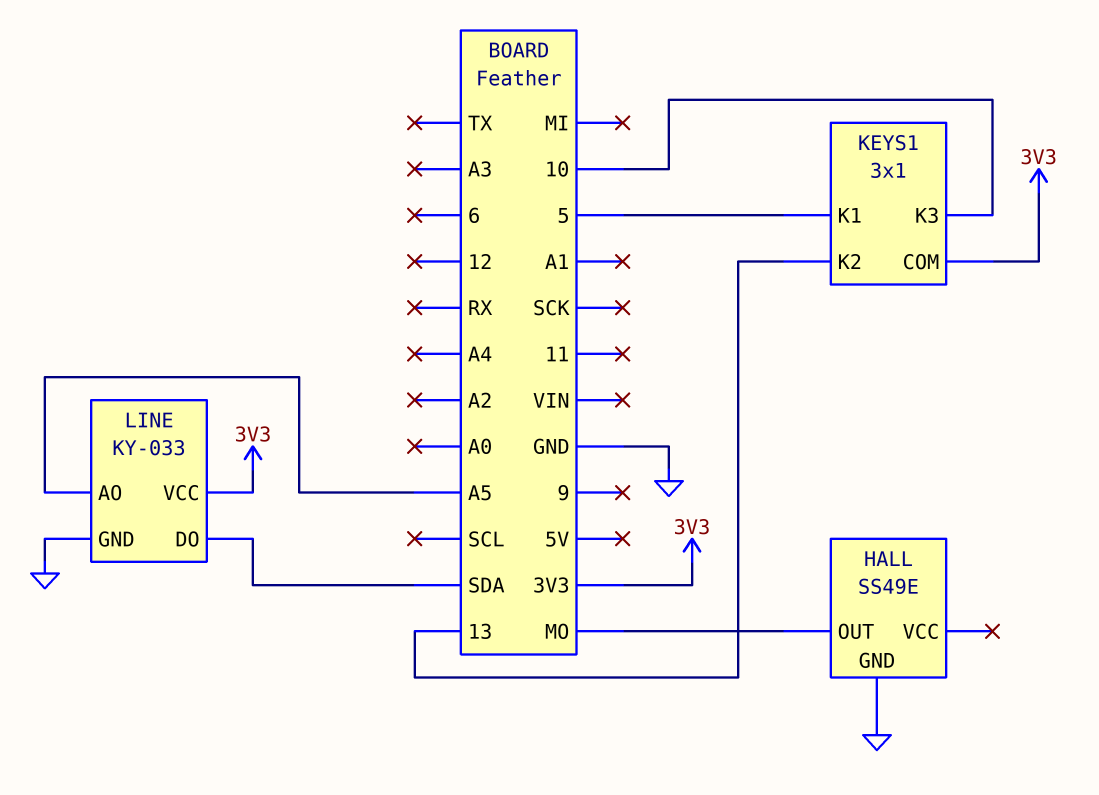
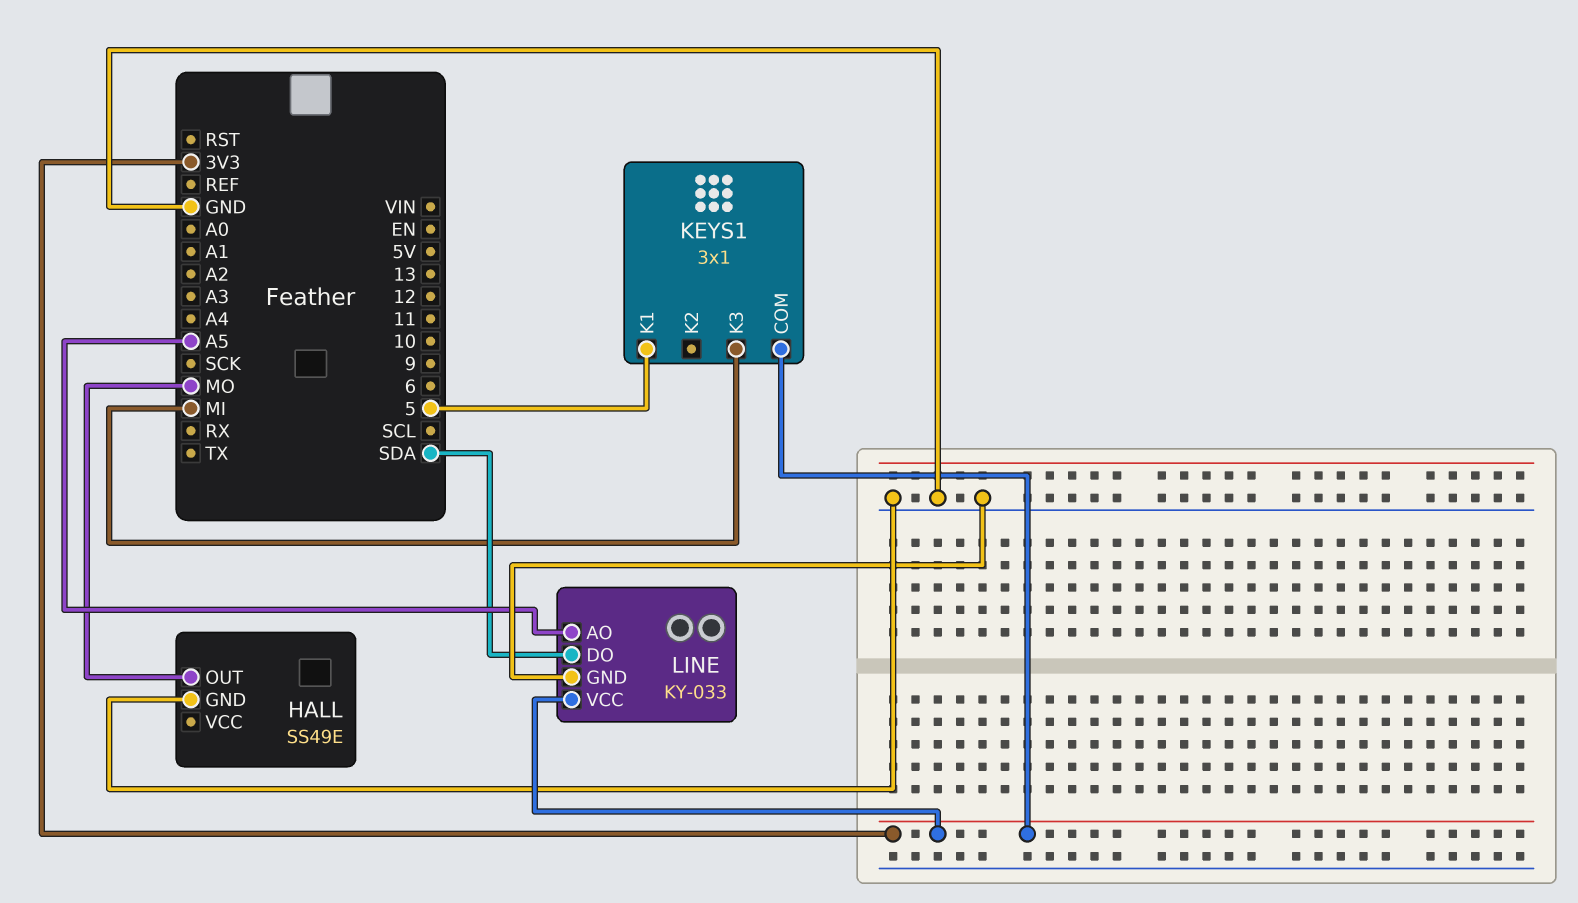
KEYS1 pin K2: 13 -> none
KEYS1 pin K3: 10 -> MI

